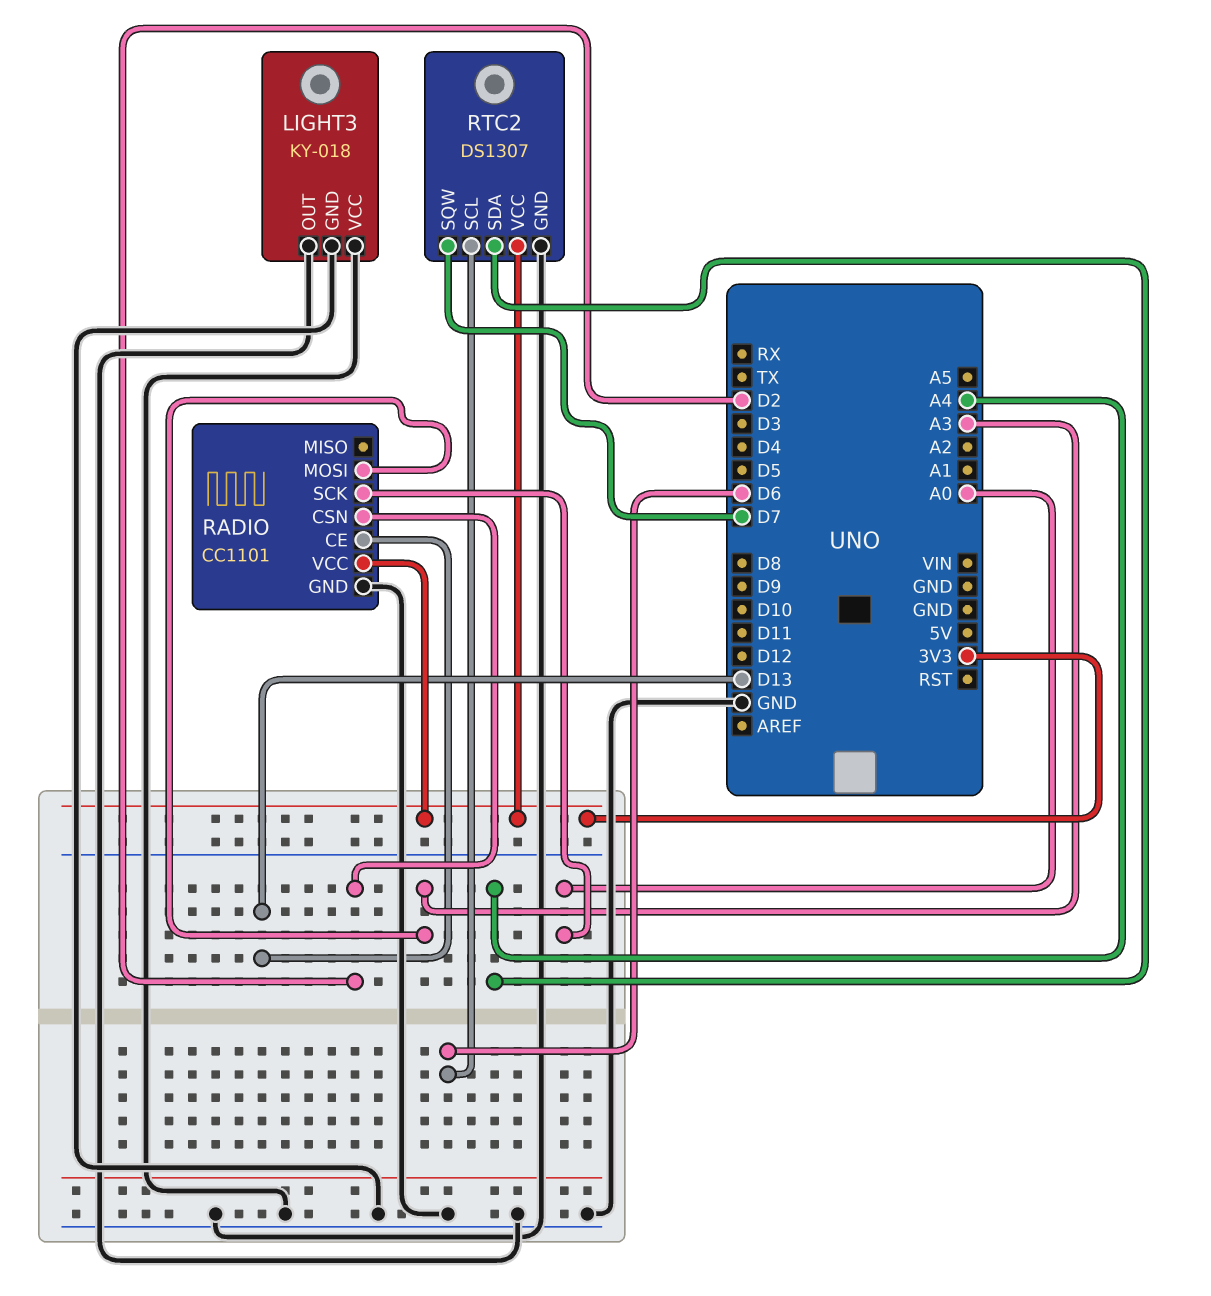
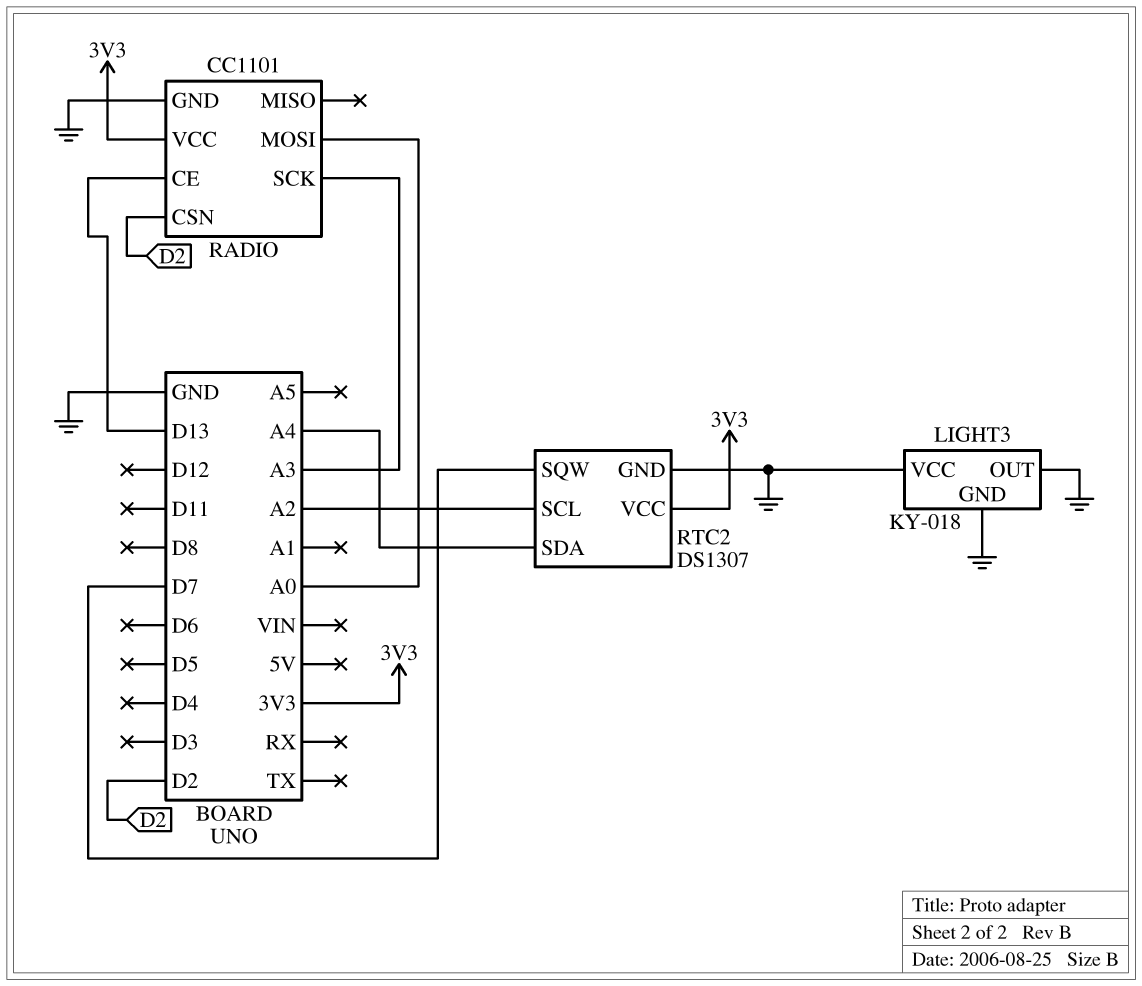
RADIO pin MOSI: A3 -> A0
RADIO pin SCK: A0 -> A3
RTC2 pin SCL: D6 -> A2

